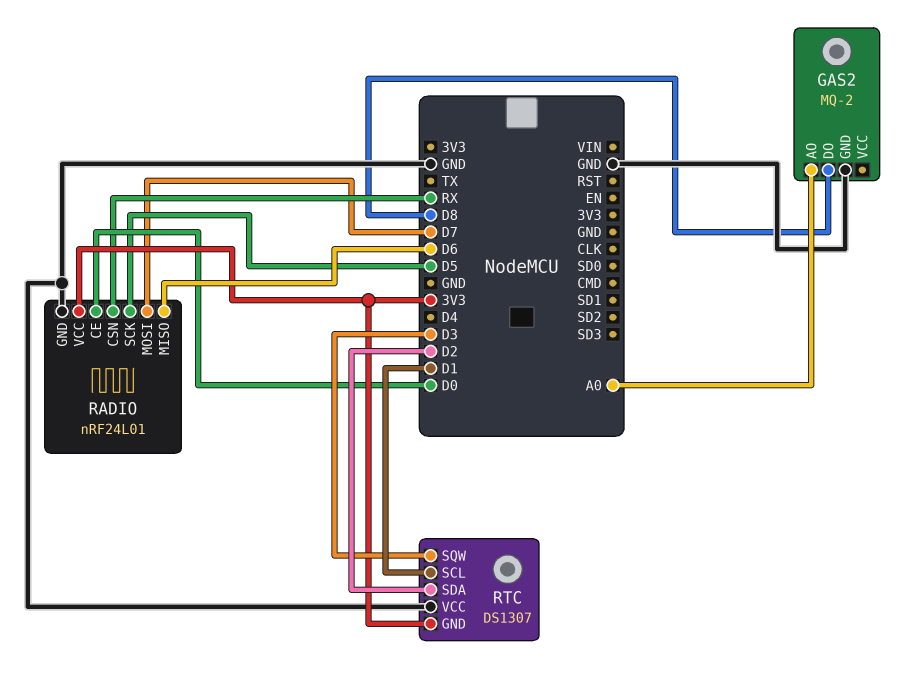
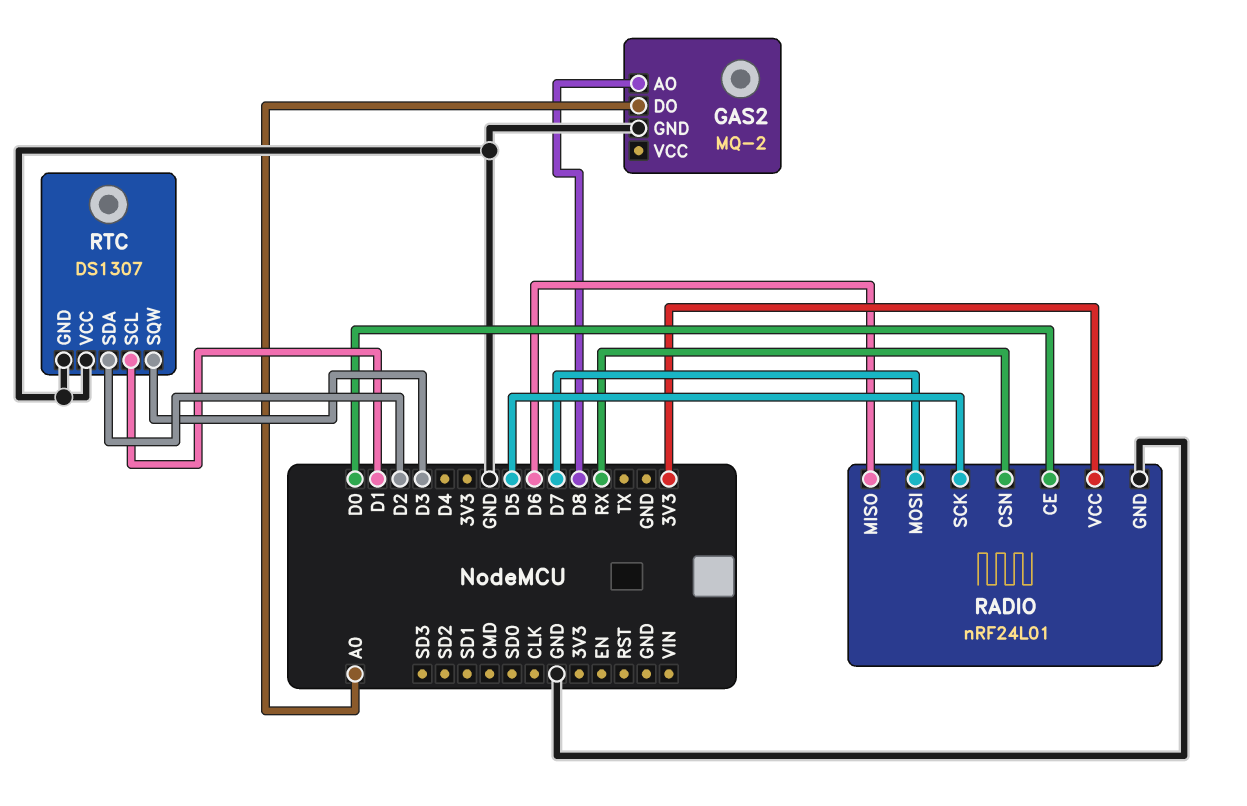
GAS2 pin AO: A0 -> D8
GAS2 pin DO: D8 -> A0
RTC pin GND: 3V3 -> GND

